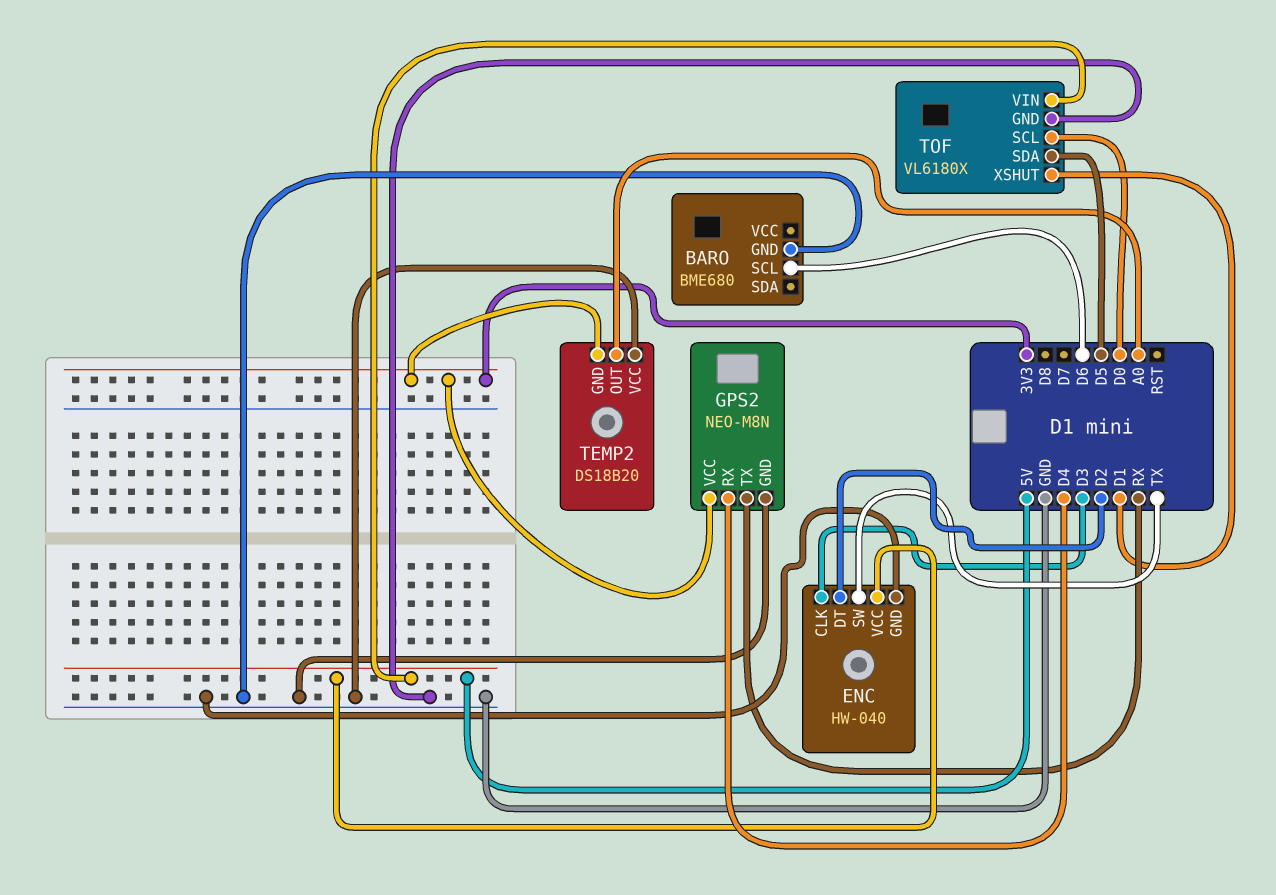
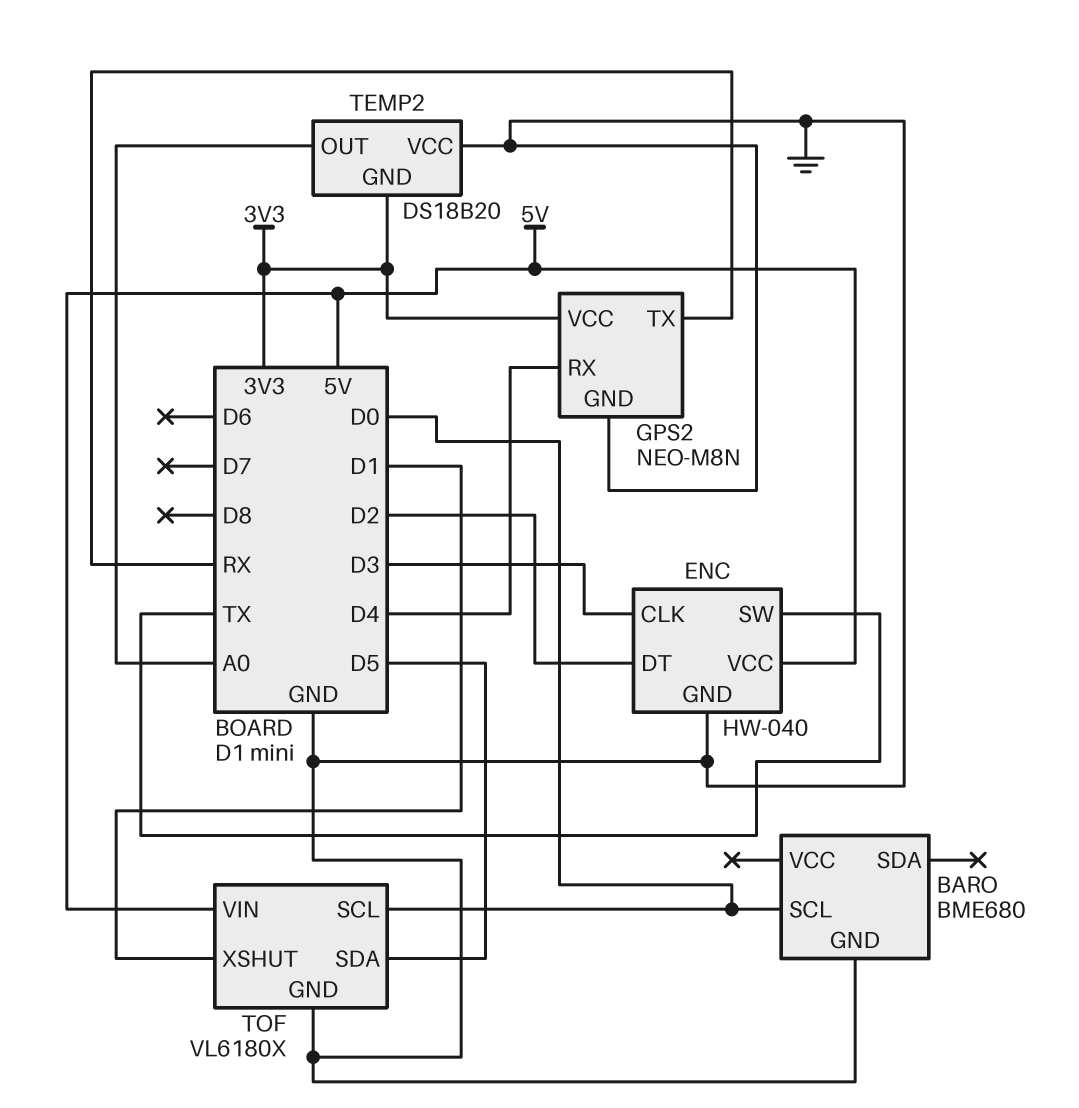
BARO pin SCL: D6 -> D0

